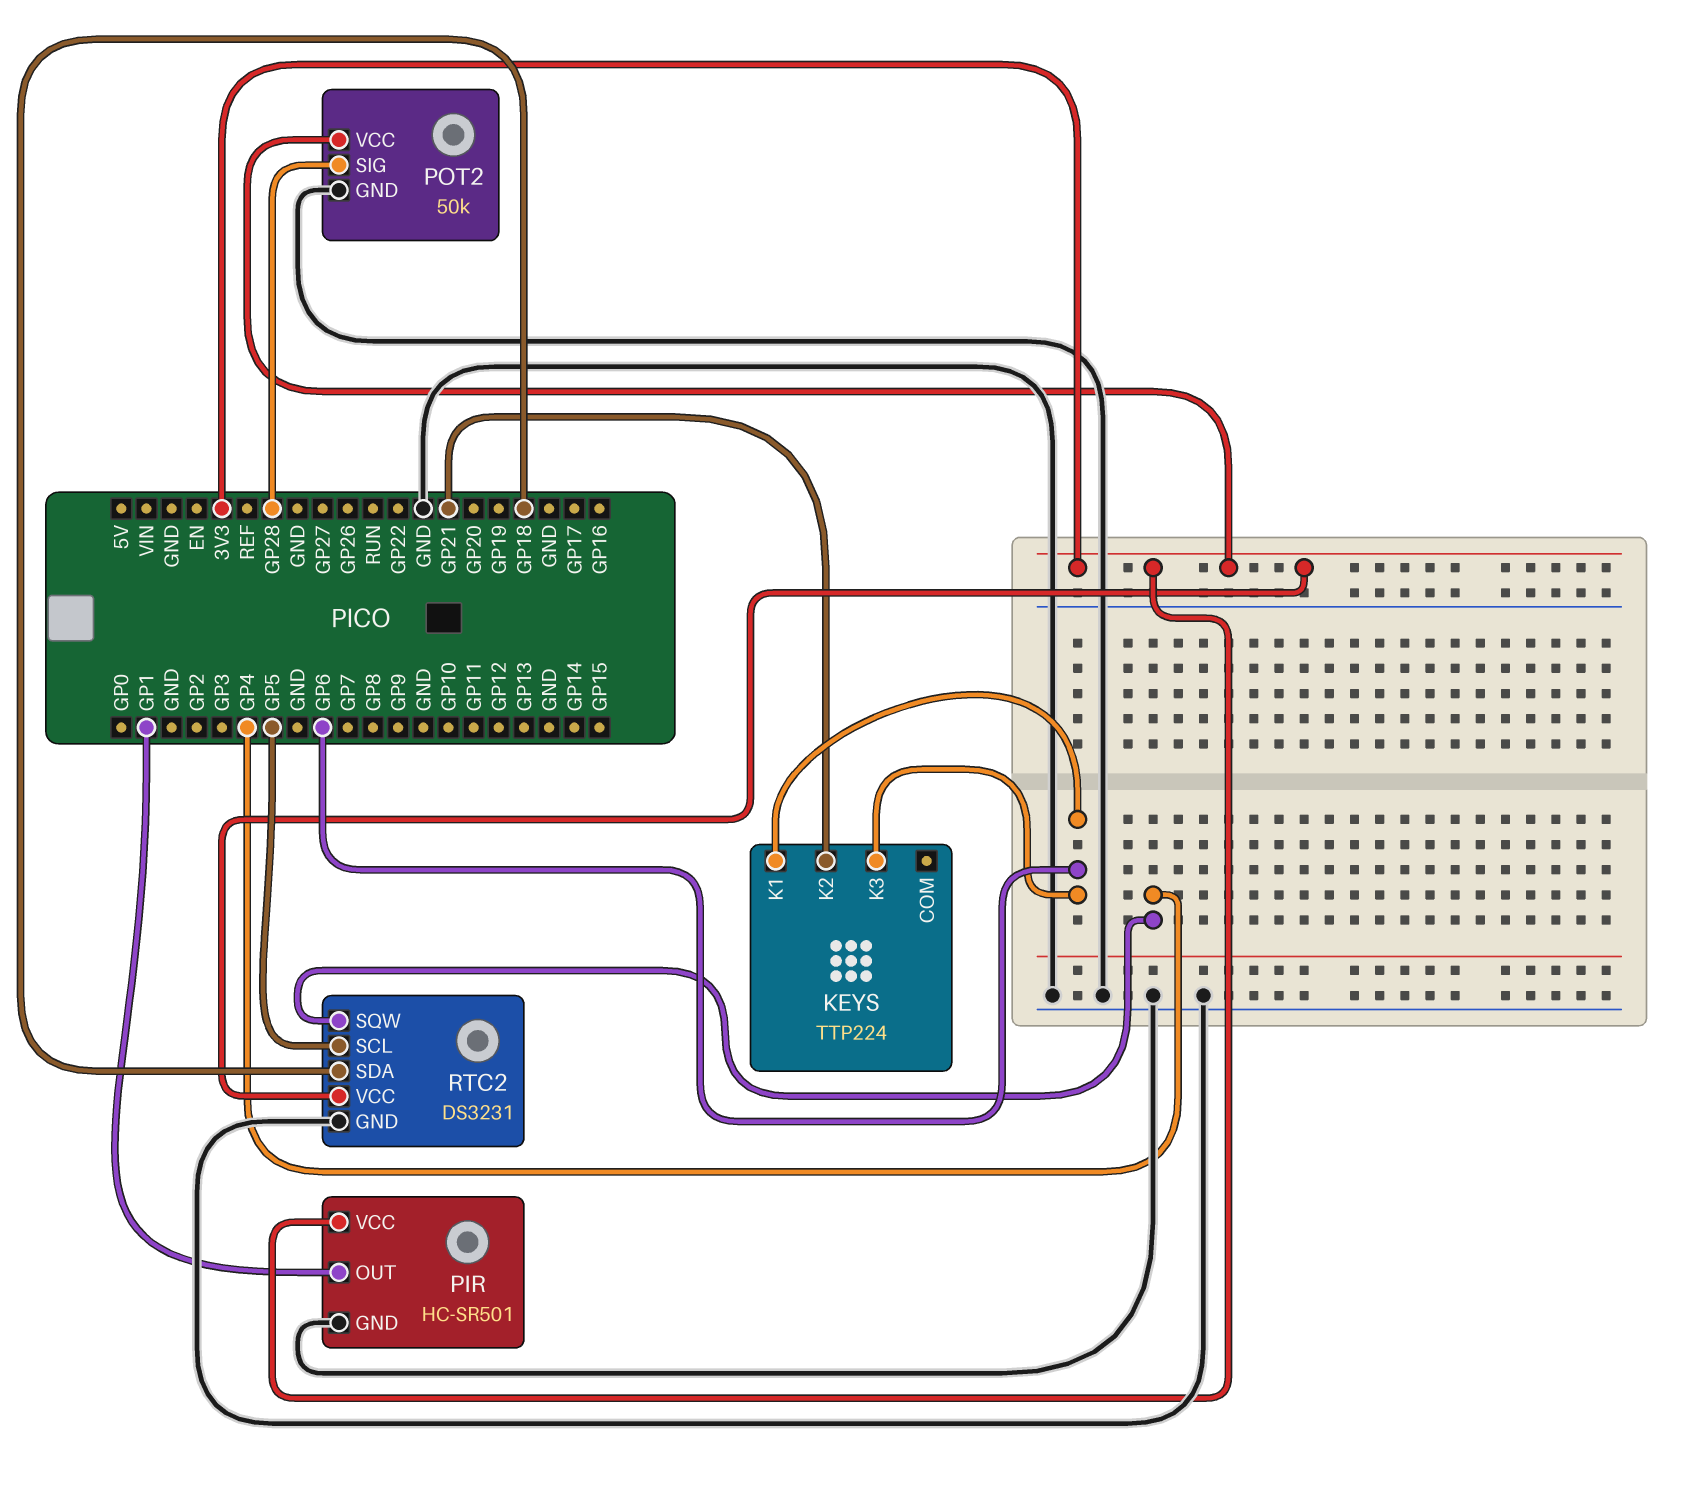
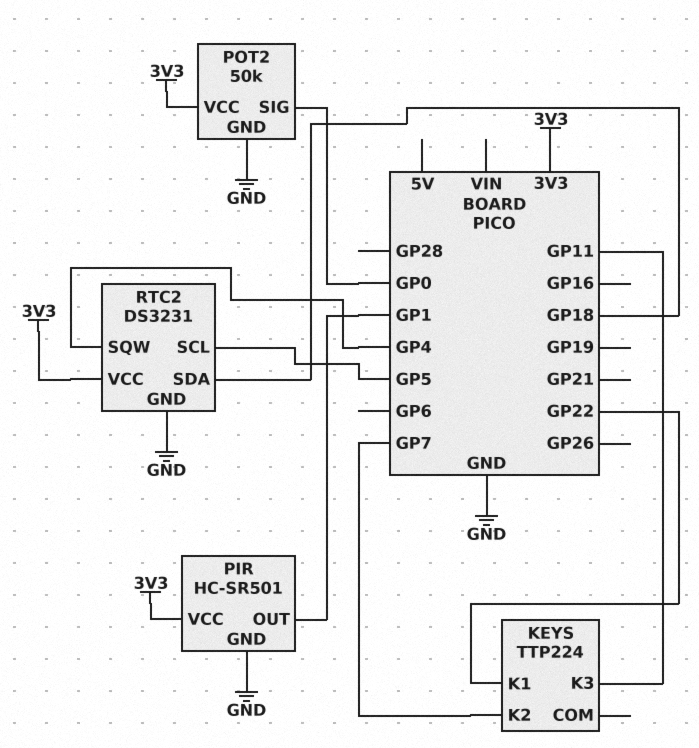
KEYS pin K1: GP6 -> GP22
KEYS pin K2: GP21 -> GP7
KEYS pin K3: GP6 -> GP11
POT2 pin SIG: GP28 -> GP0

